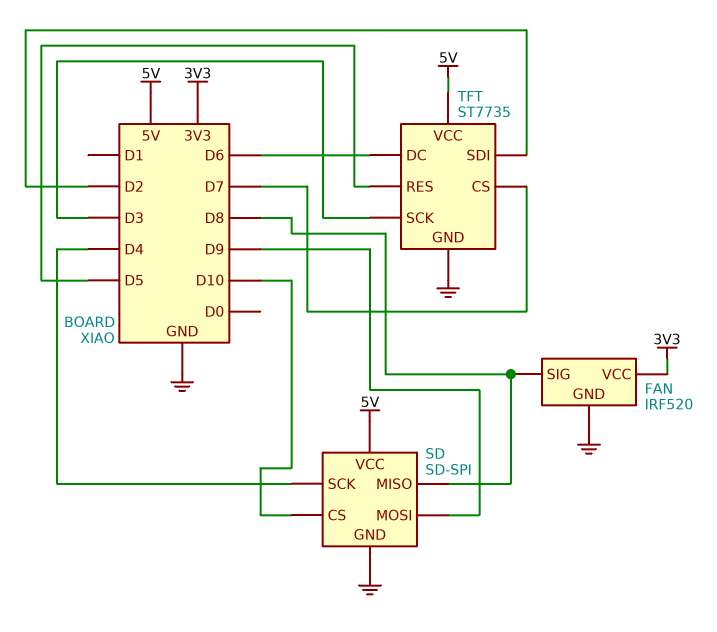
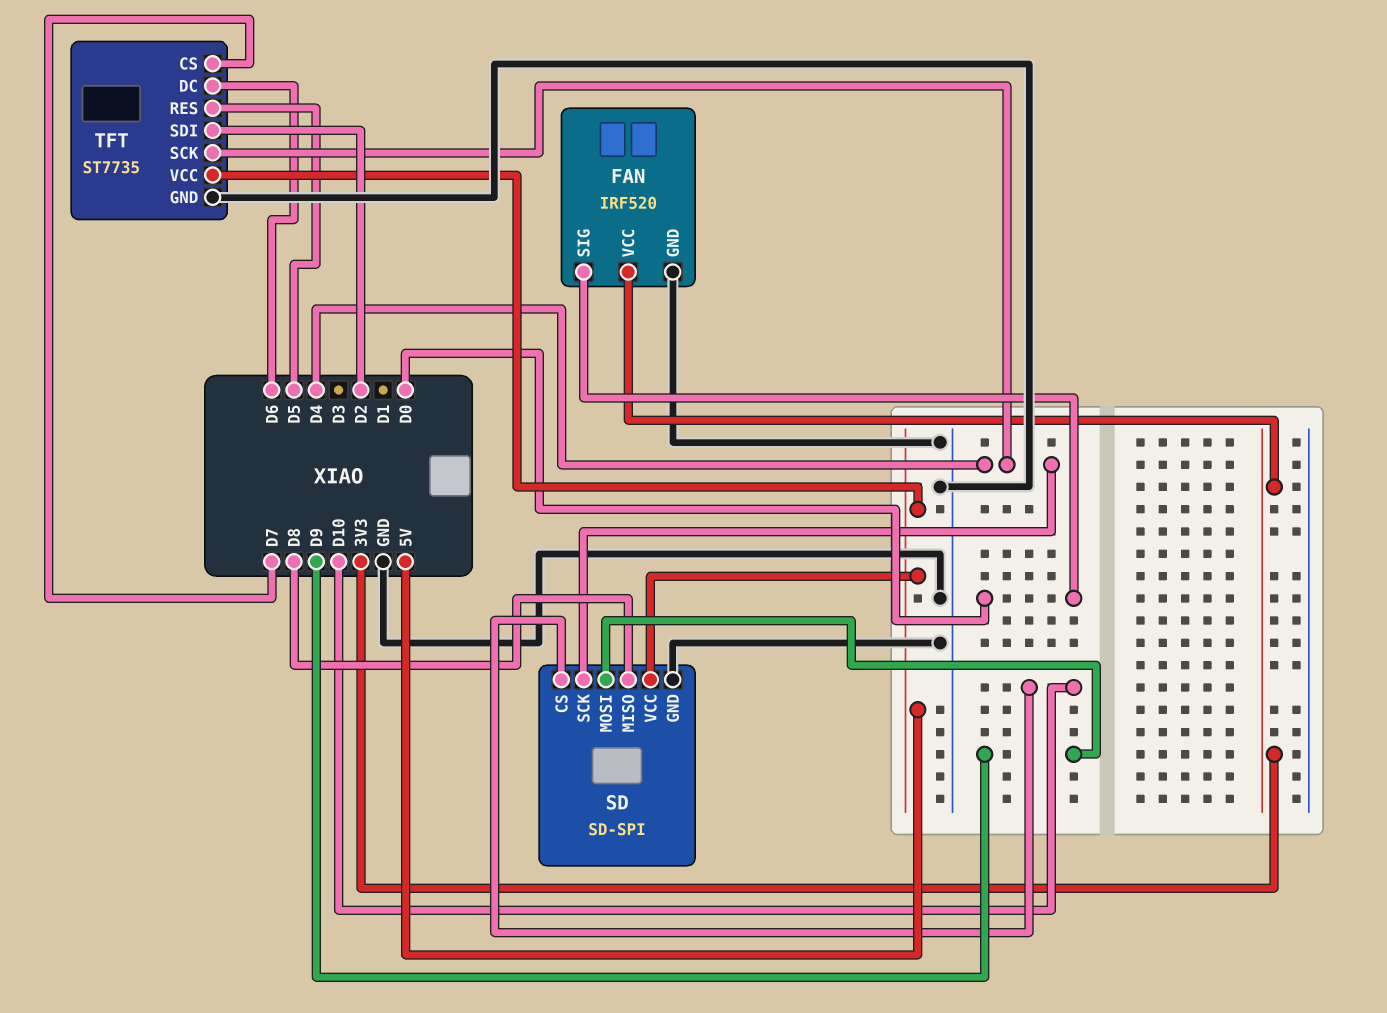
FAN pin SIG: D8 -> D0
TFT pin SCK: D3 -> D4

